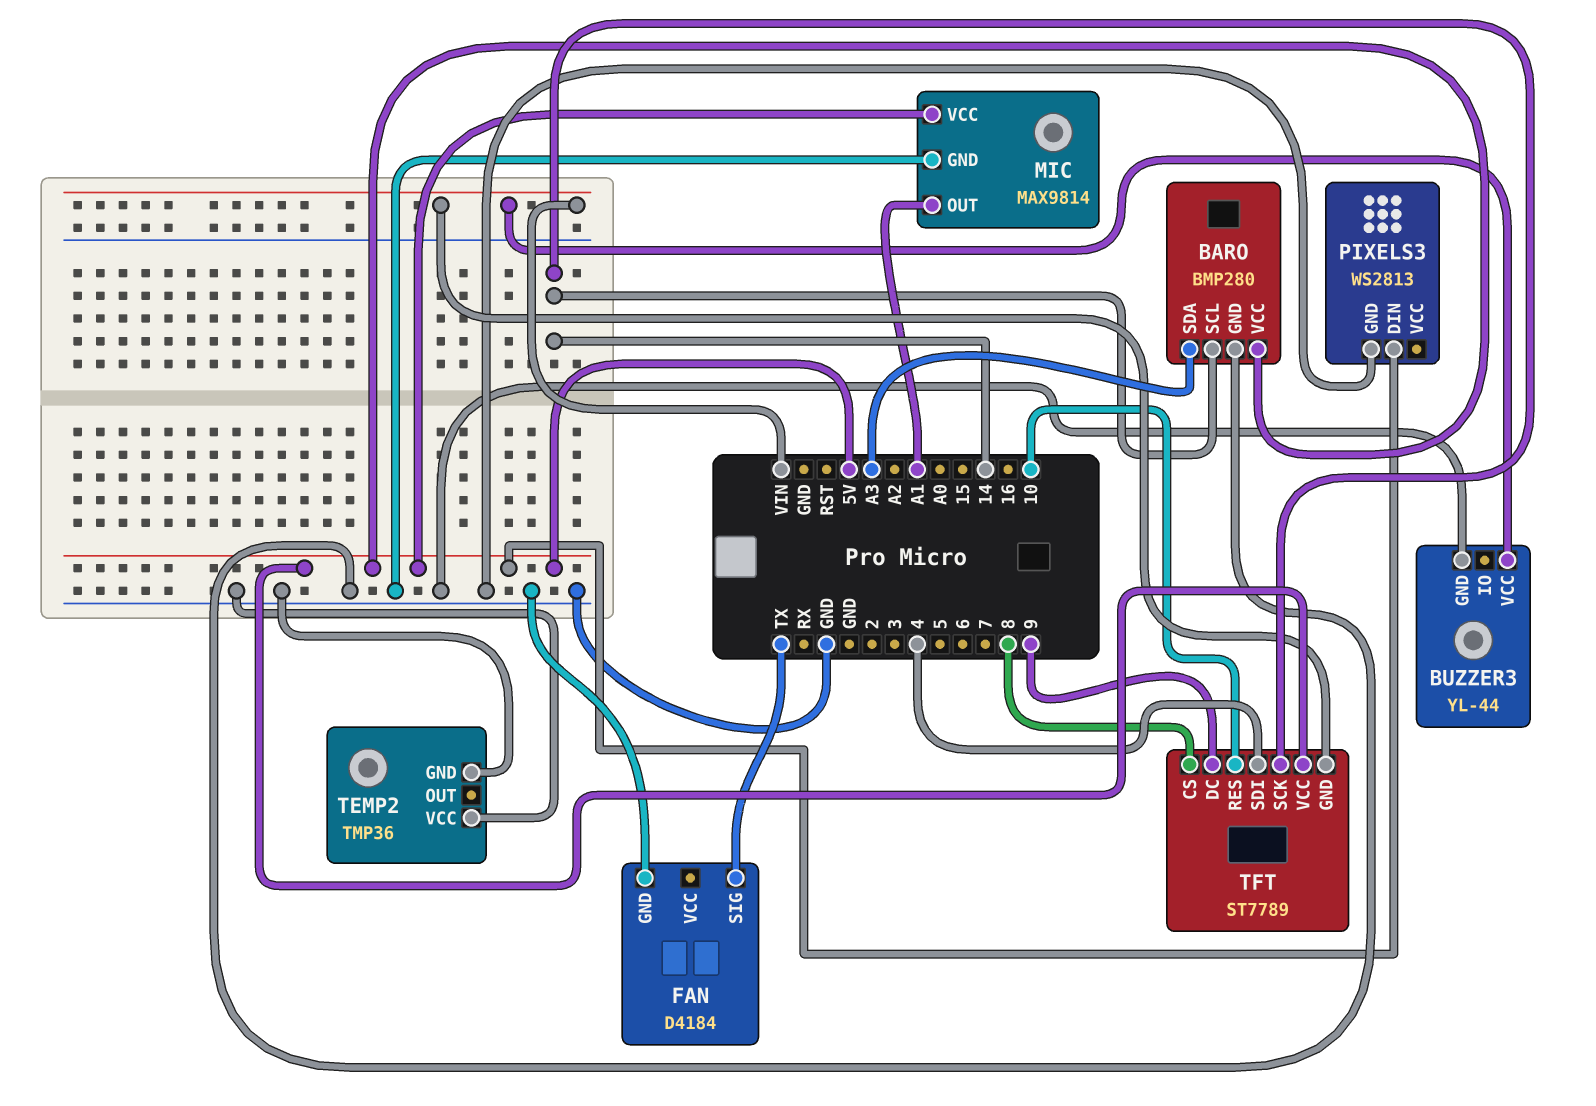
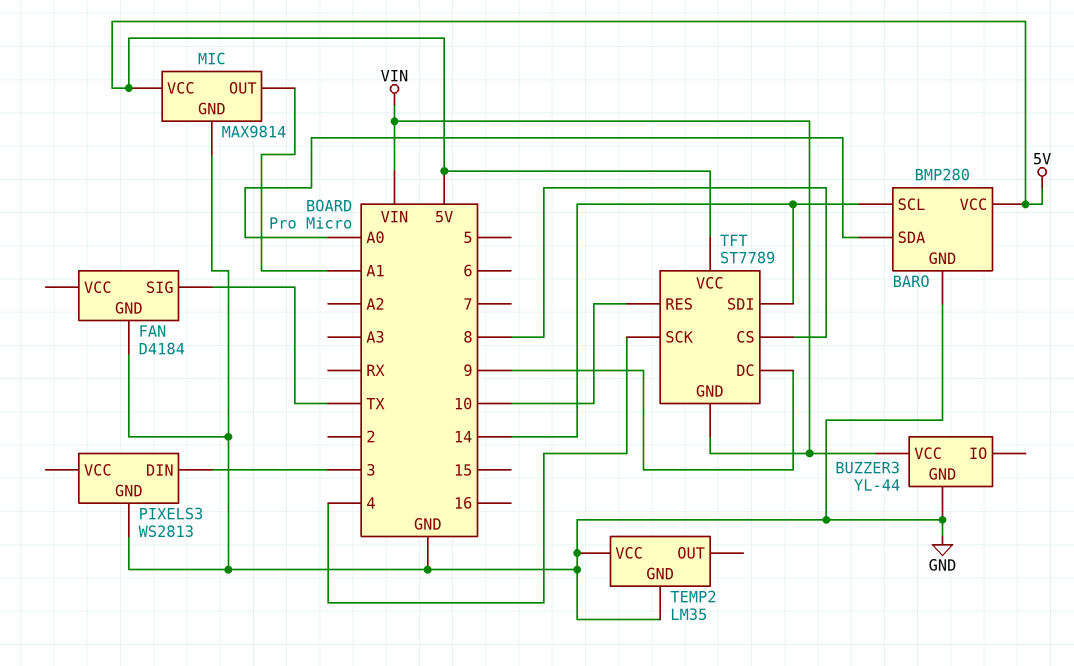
BARO pin SDA: A3 -> A0
PIXELS3 pin DIN: 5V -> 3
TEMP2: TMP36 -> LM35
TFT pin SCK: 14 -> 4
TFT pin SDI: 4 -> 14

